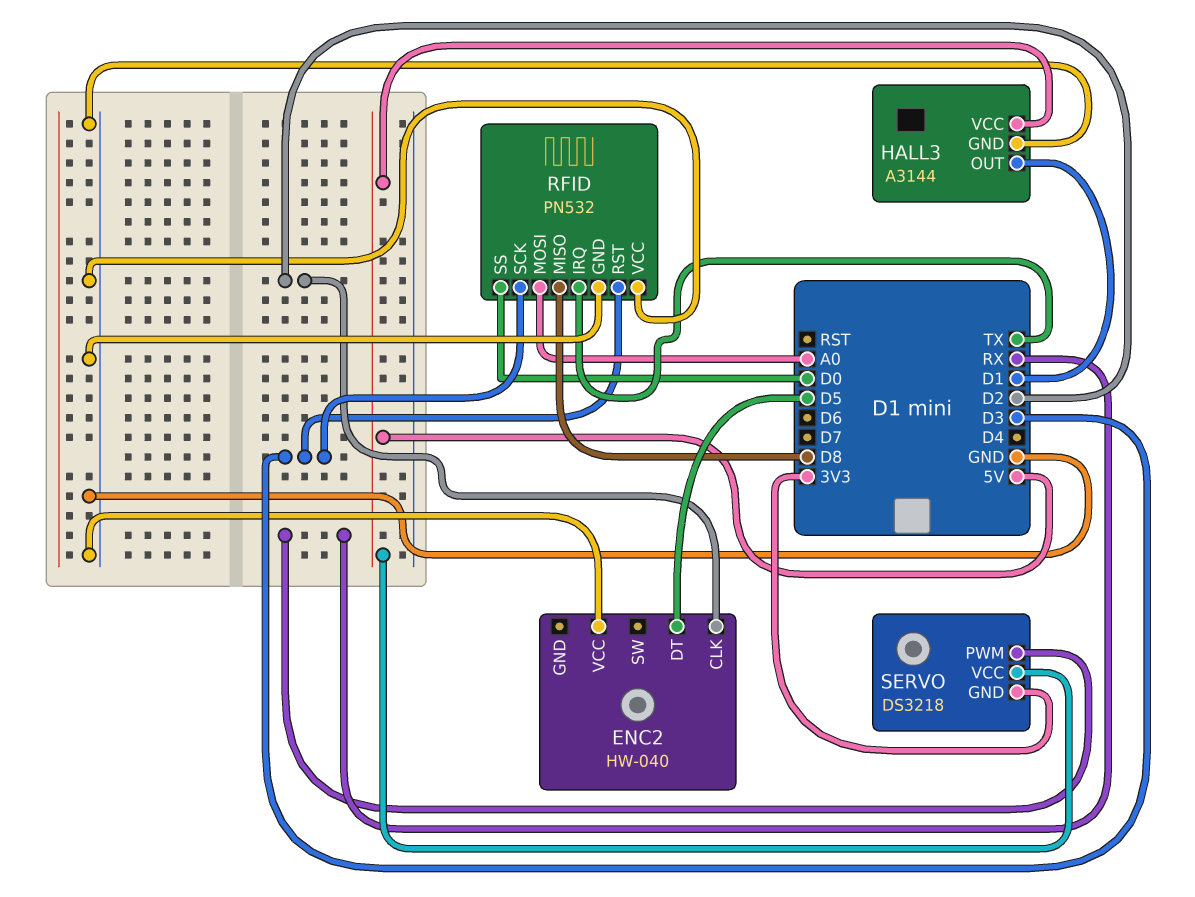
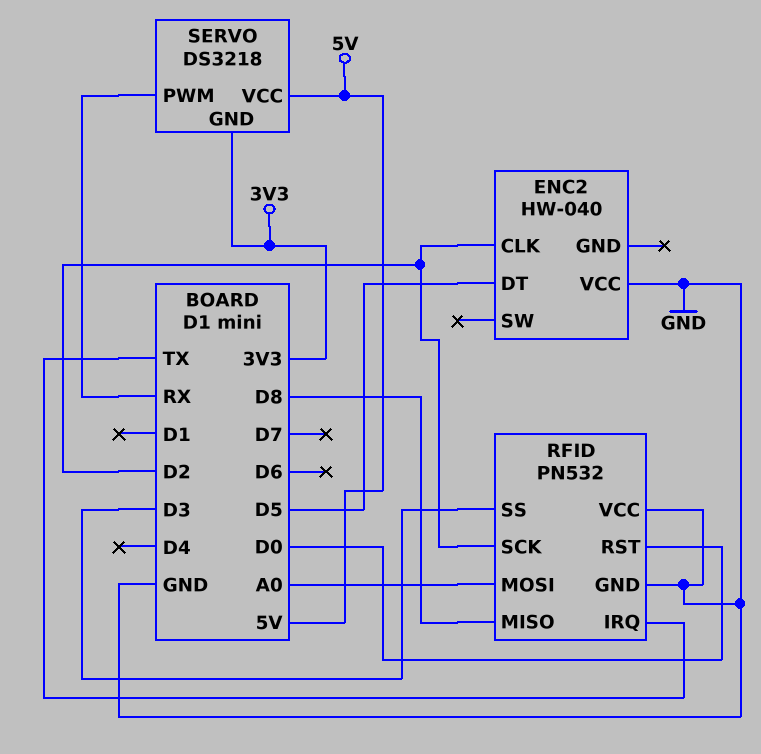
HALL3: A3144 -> none
HALL3 pin GND: GND -> none
HALL3 pin OUT: D1 -> none
HALL3 pin VCC: 5V -> none
RFID pin RST: D3 -> D0
RFID pin SCK: D3 -> D2
RFID pin SS: D0 -> D3

